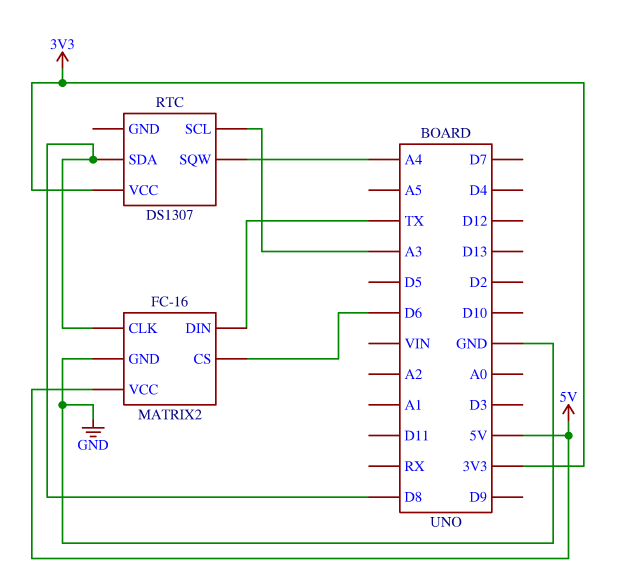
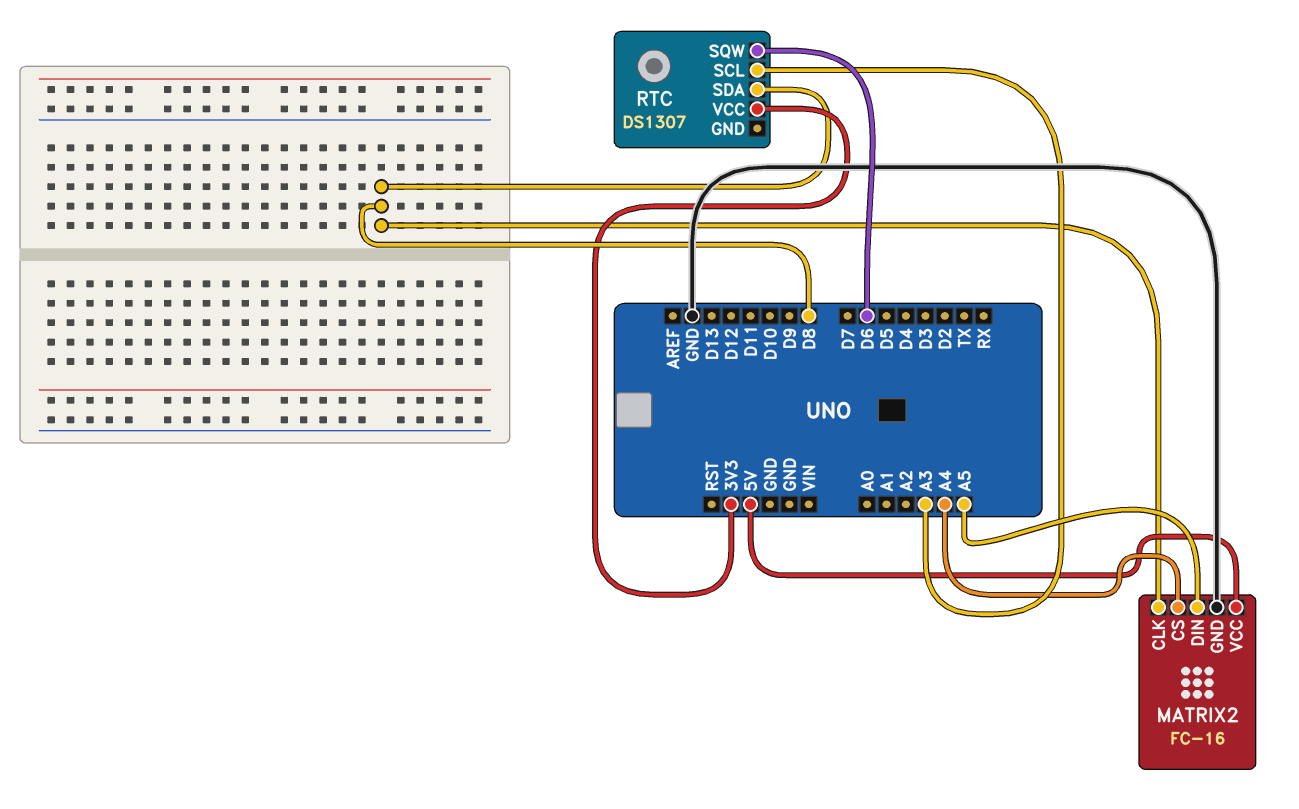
MATRIX2 pin CS: D6 -> A4
MATRIX2 pin DIN: TX -> A5
RTC pin SQW: A4 -> D6

